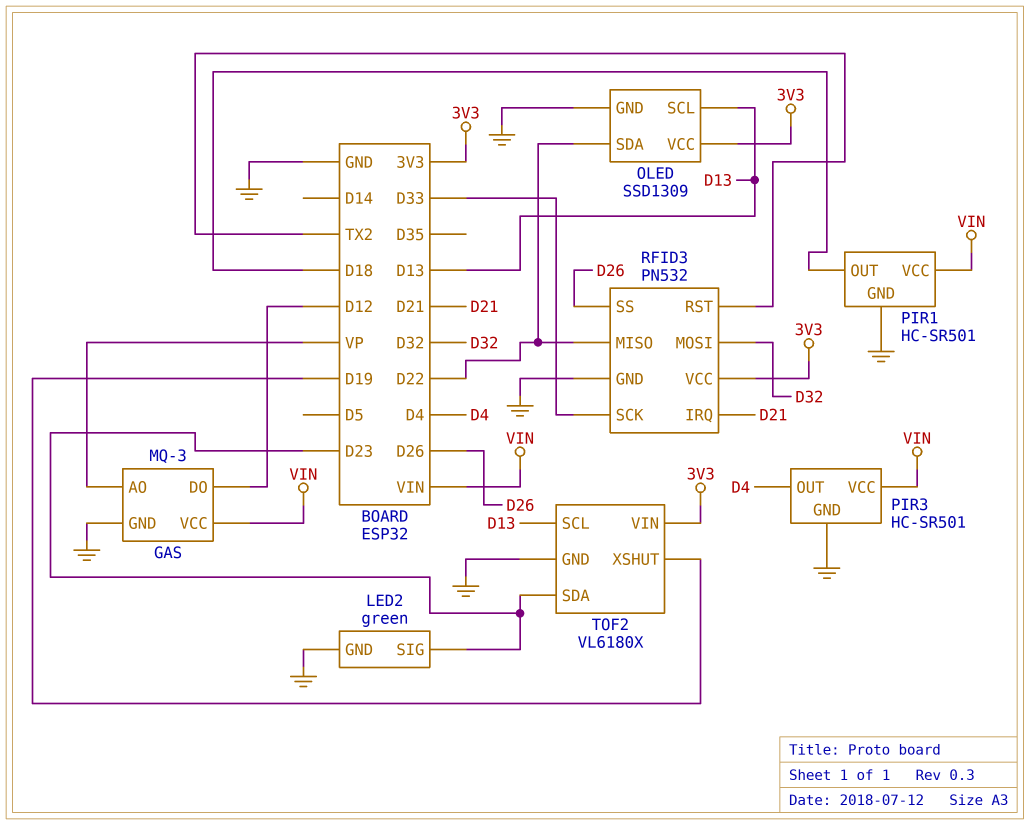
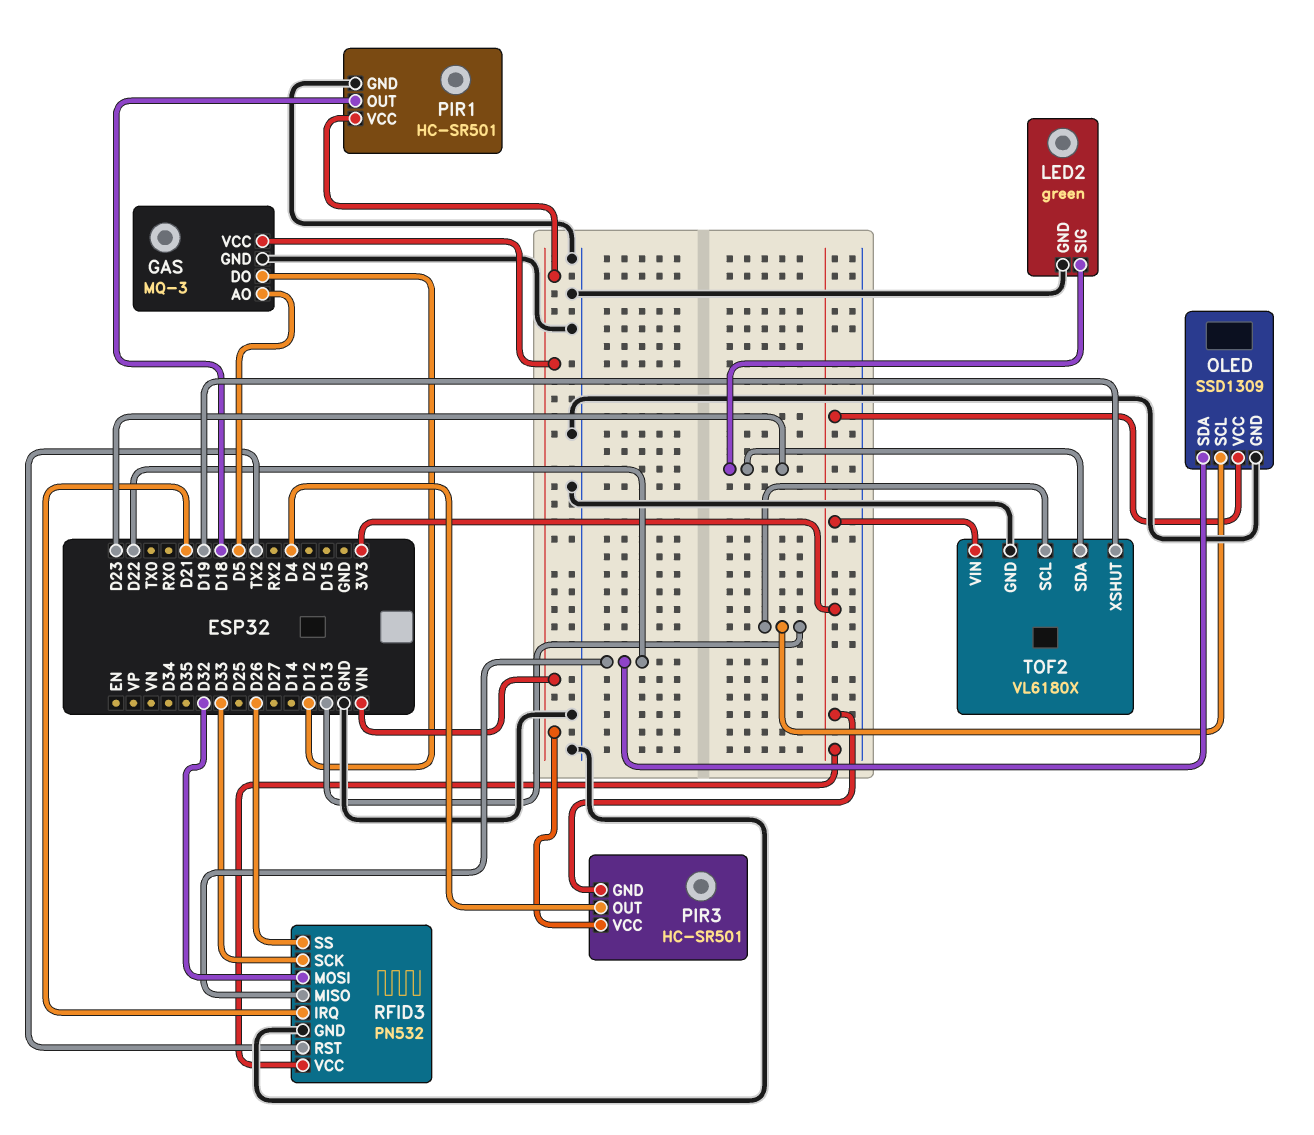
GAS pin AO: VP -> D5
PIR3 pin GND: GND -> 3V3

